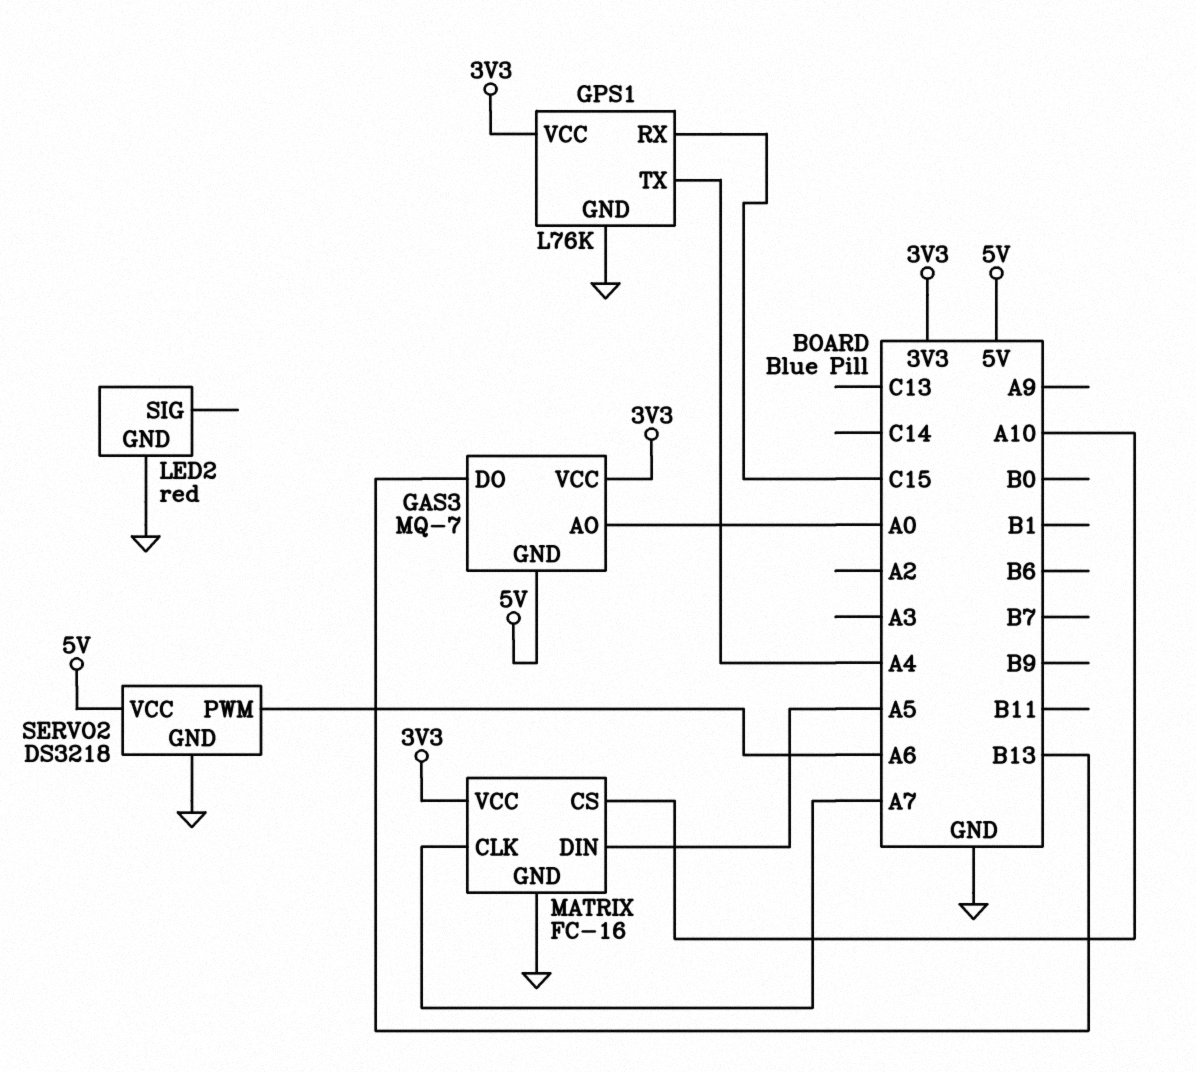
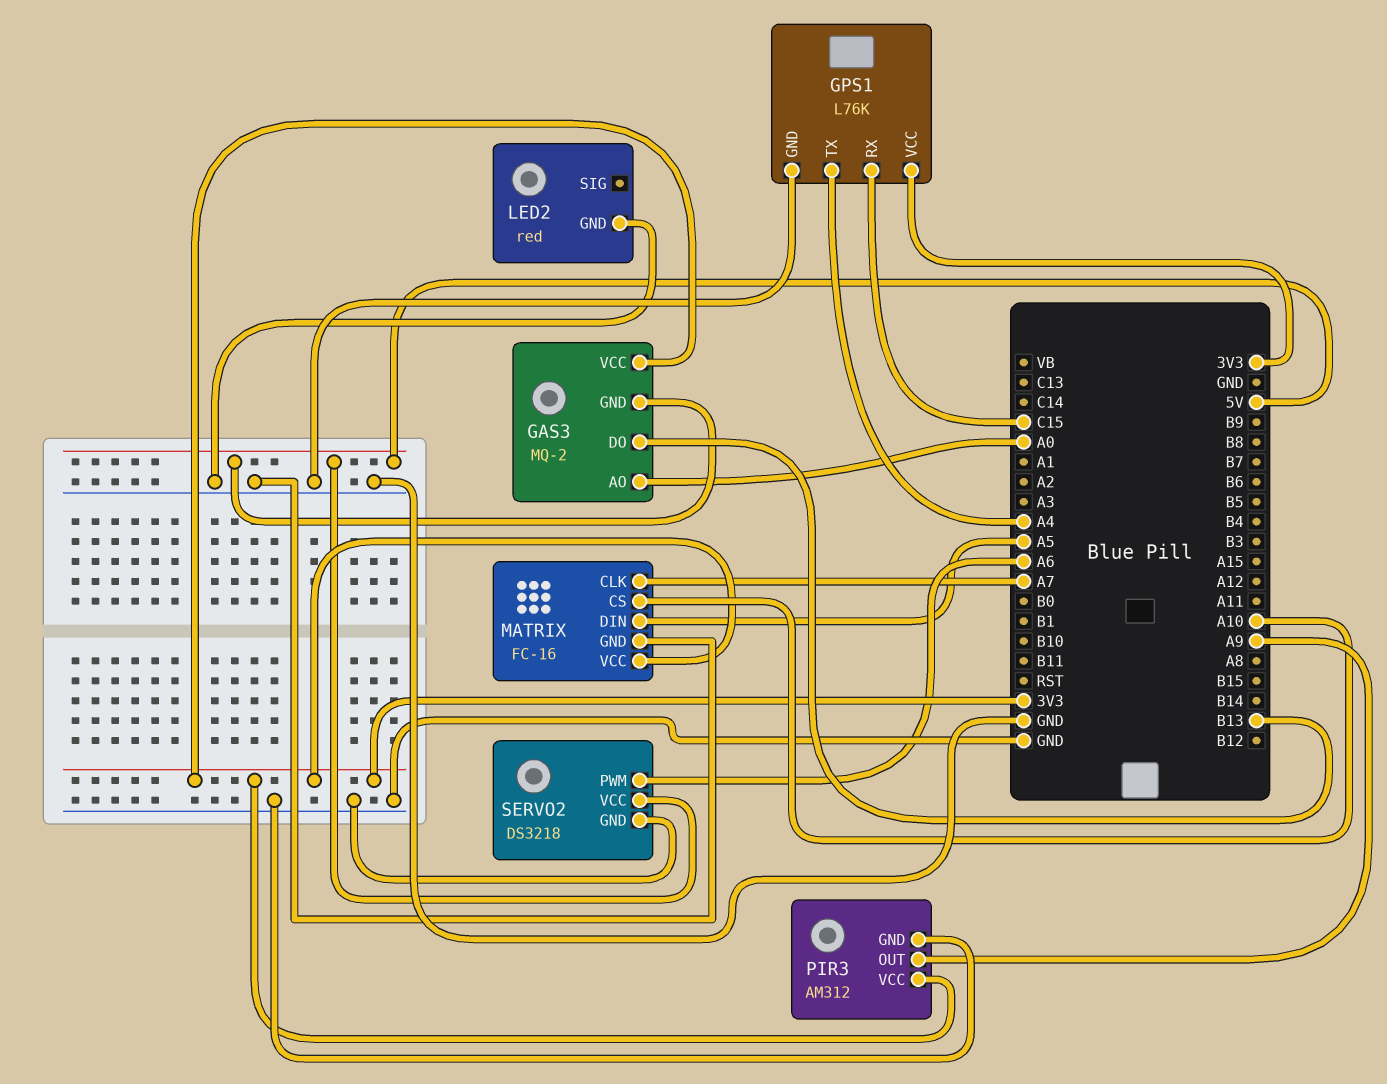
GAS3: MQ-7 -> MQ-2
PIR3: none -> AM312
PIR3 pin GND: none -> GND
PIR3 pin OUT: none -> A9
PIR3 pin VCC: none -> 3V3

